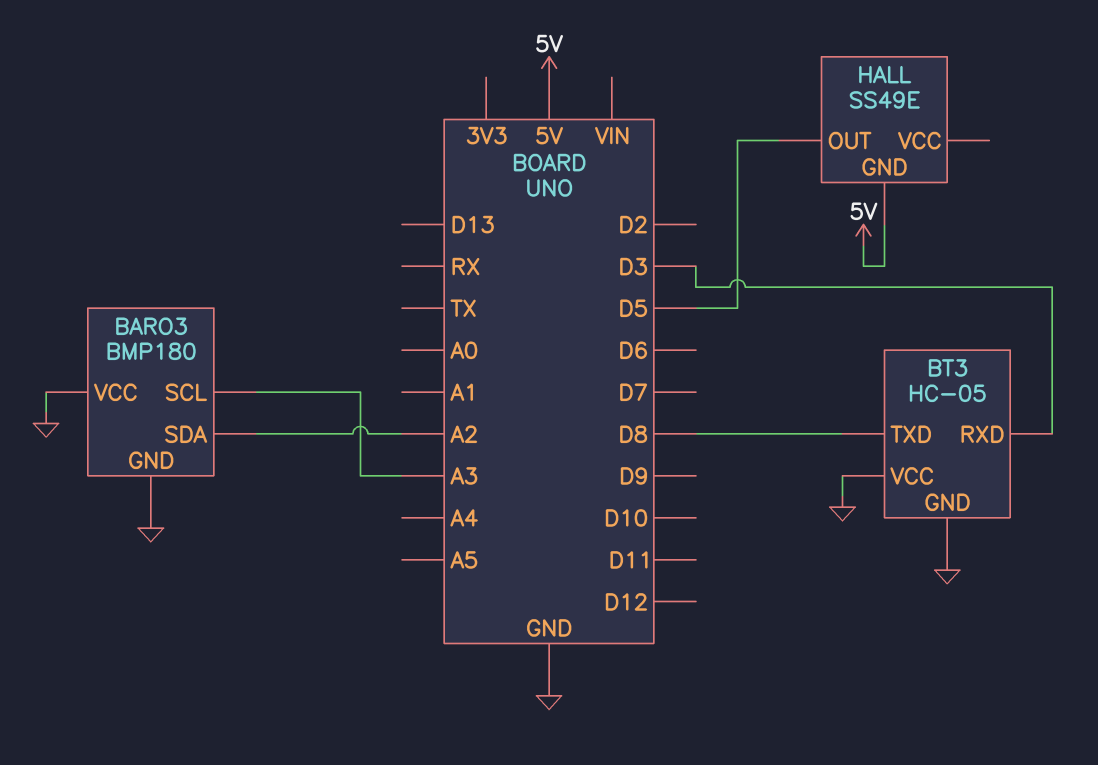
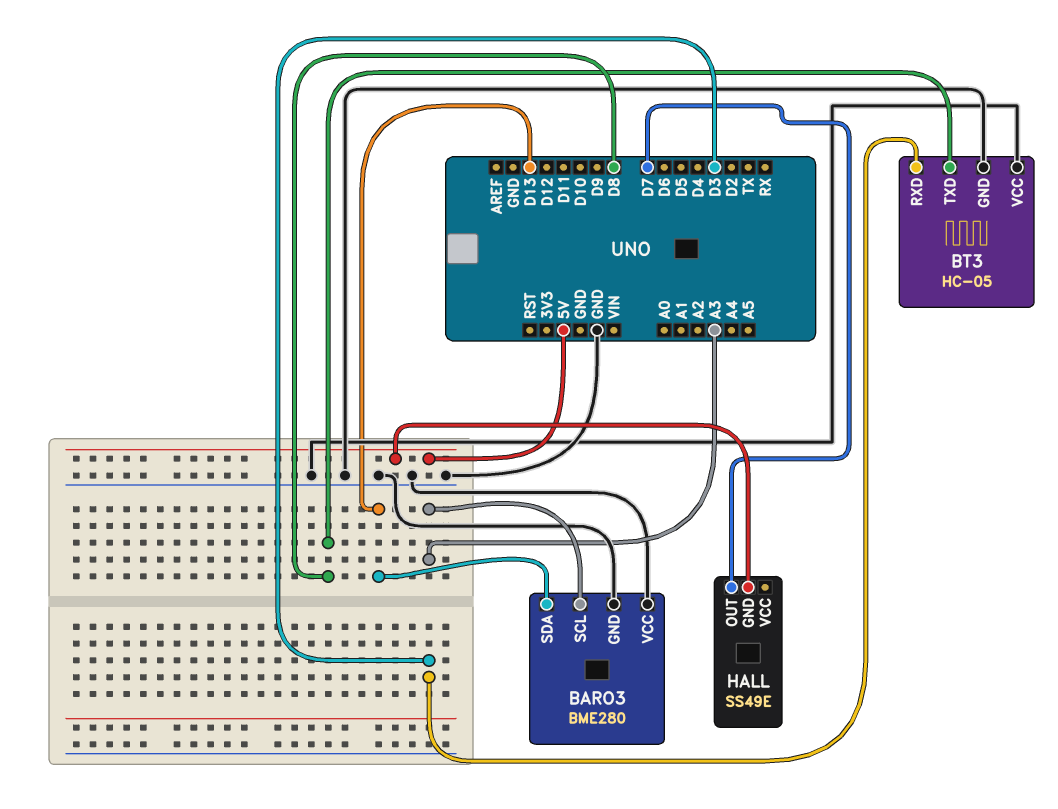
BARO3: BMP180 -> BME280
BARO3 pin SDA: A2 -> D13
HALL pin OUT: D5 -> D7

